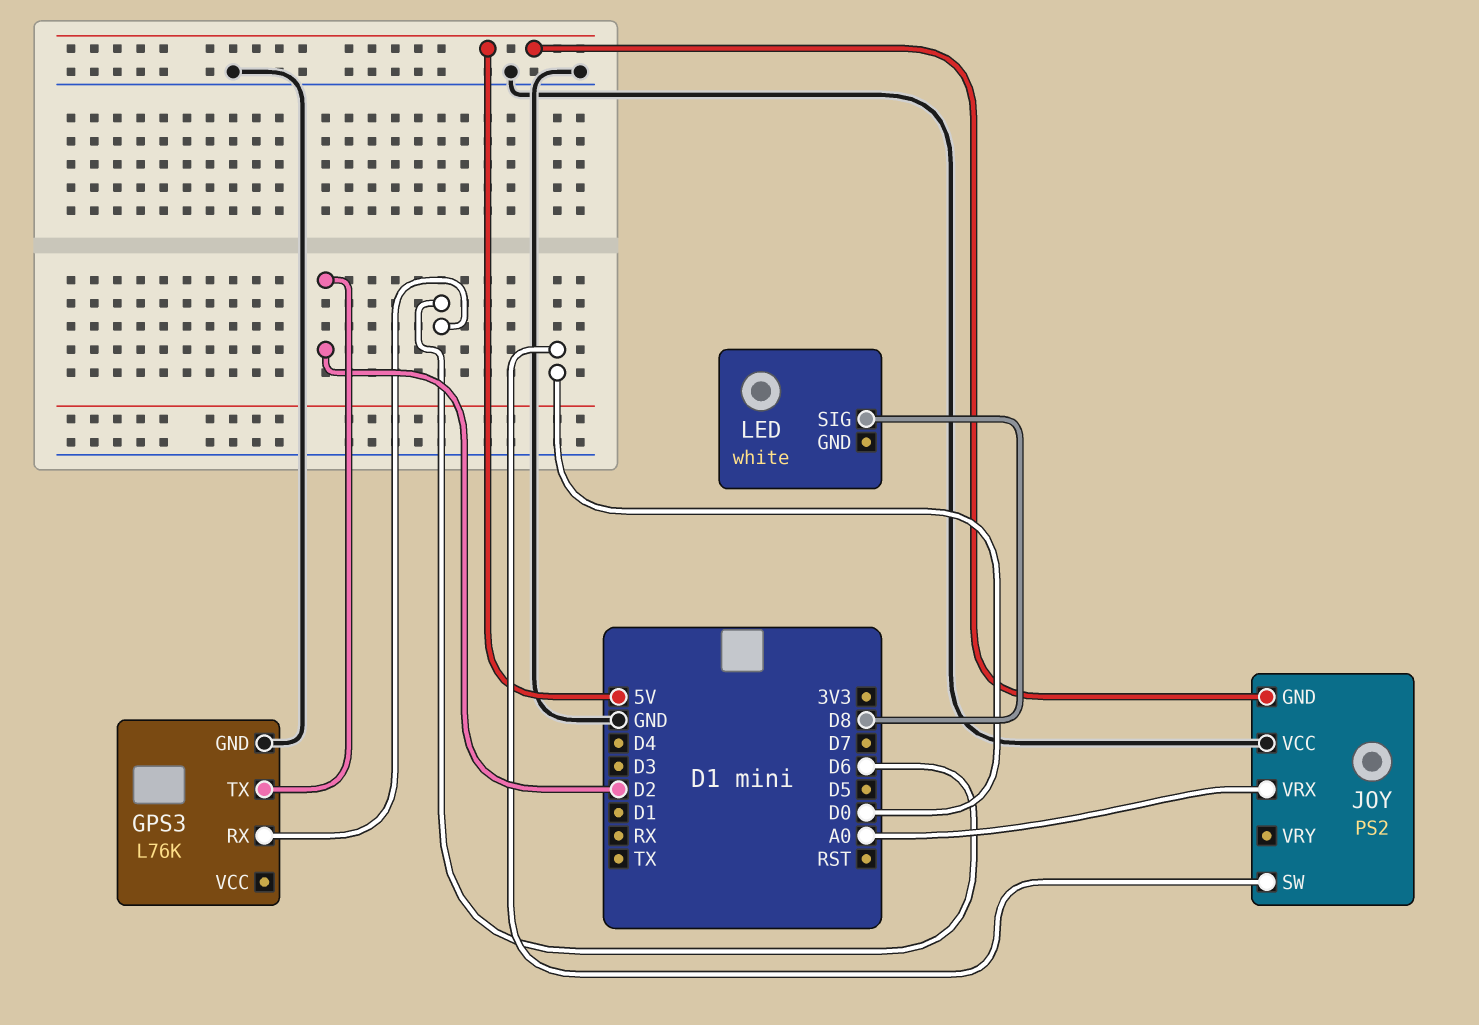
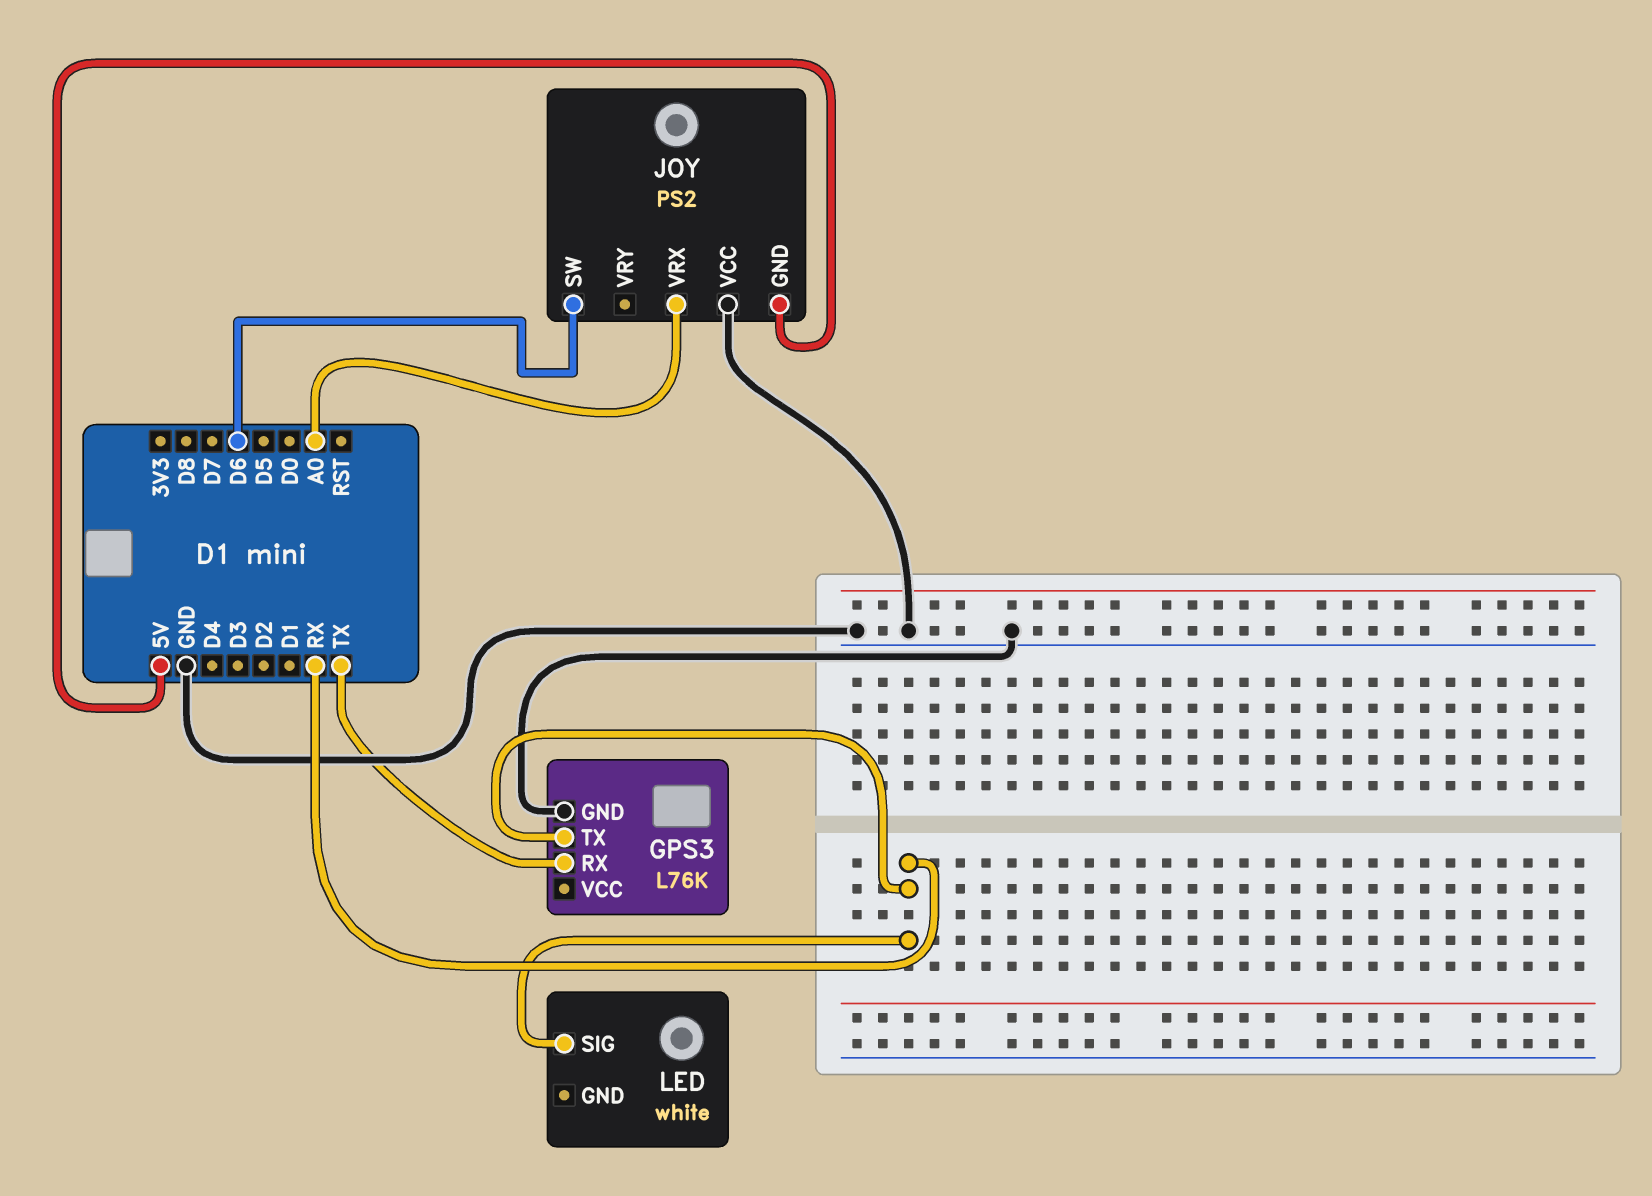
GPS3 pin RX: D6 -> TX
GPS3 pin TX: D2 -> RX
JOY pin SW: D0 -> D6
LED pin SIG: D8 -> RX

